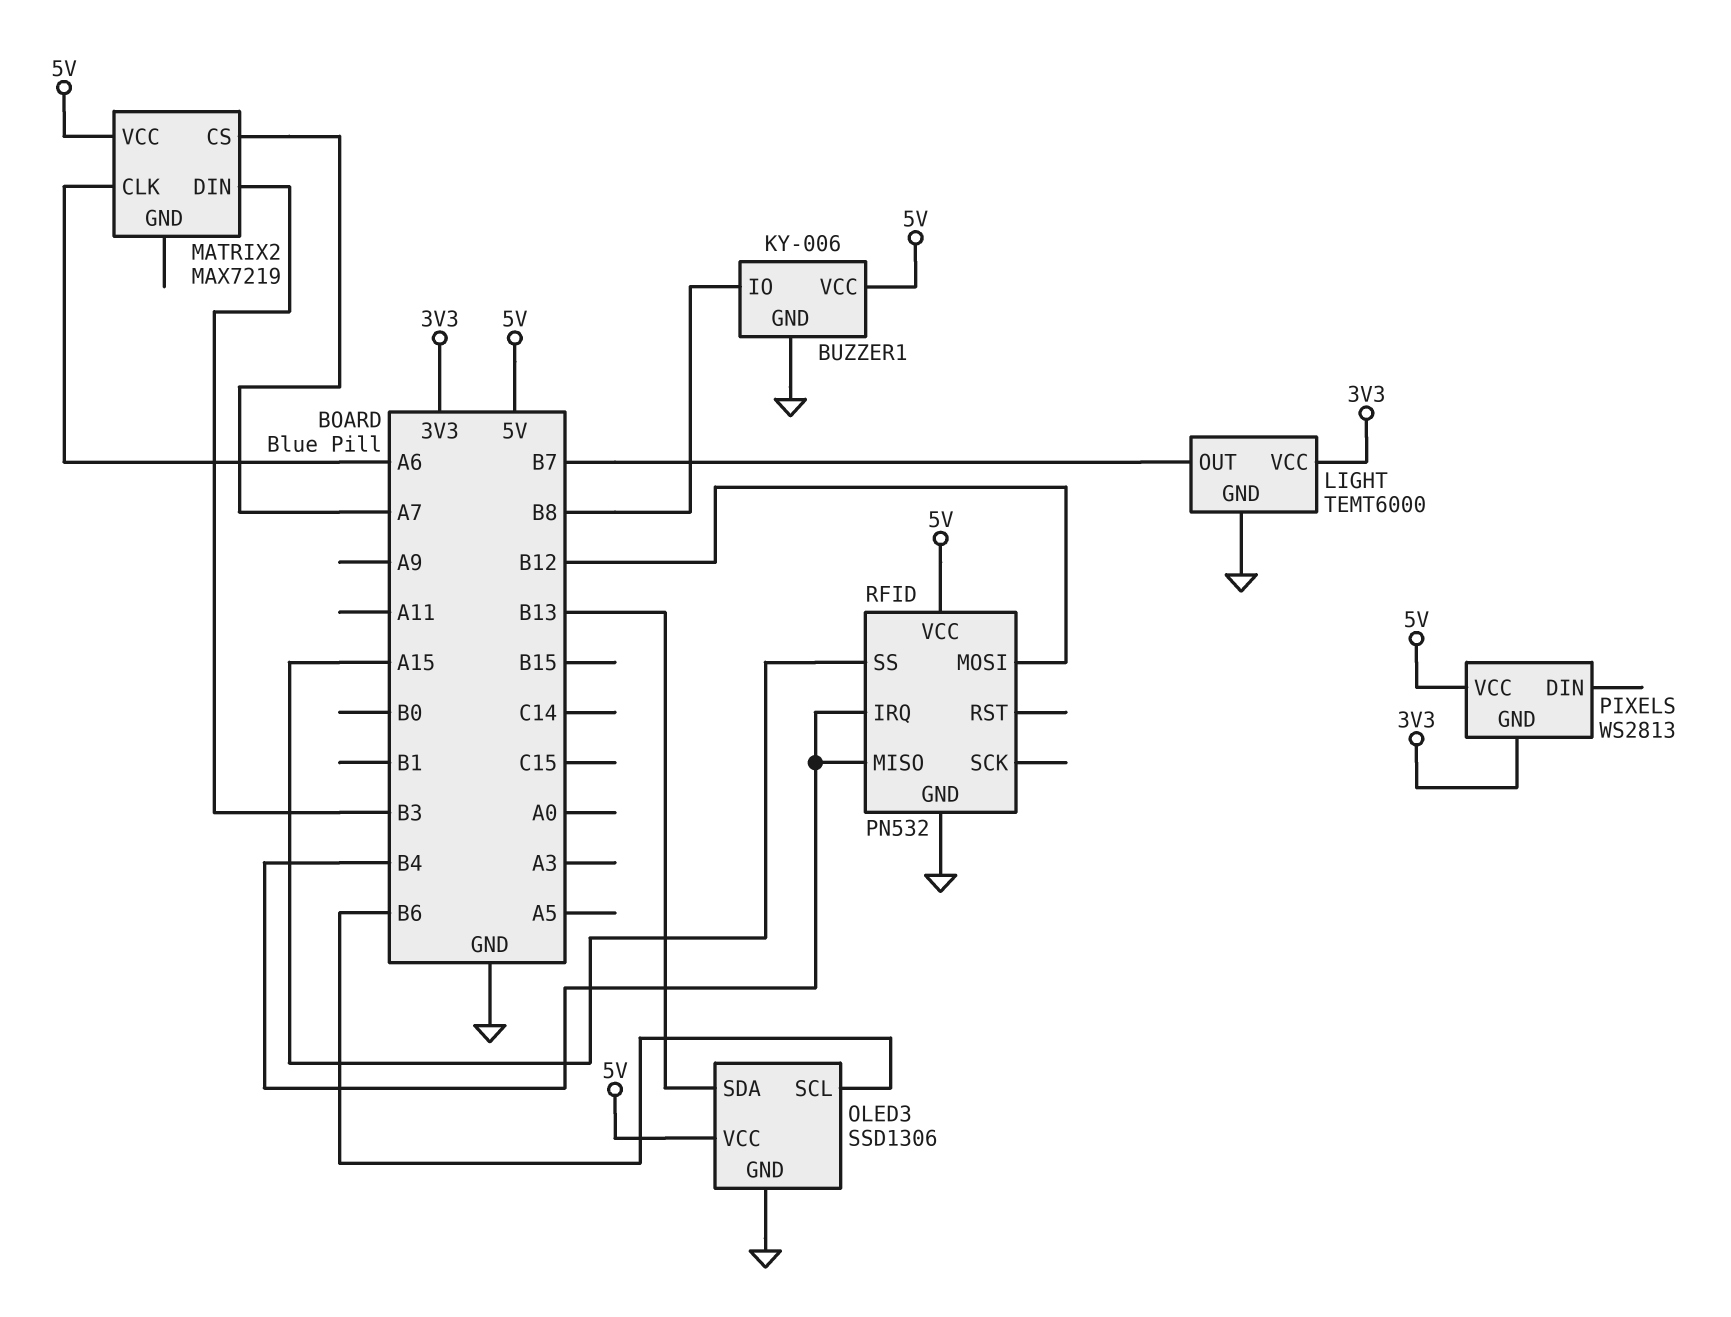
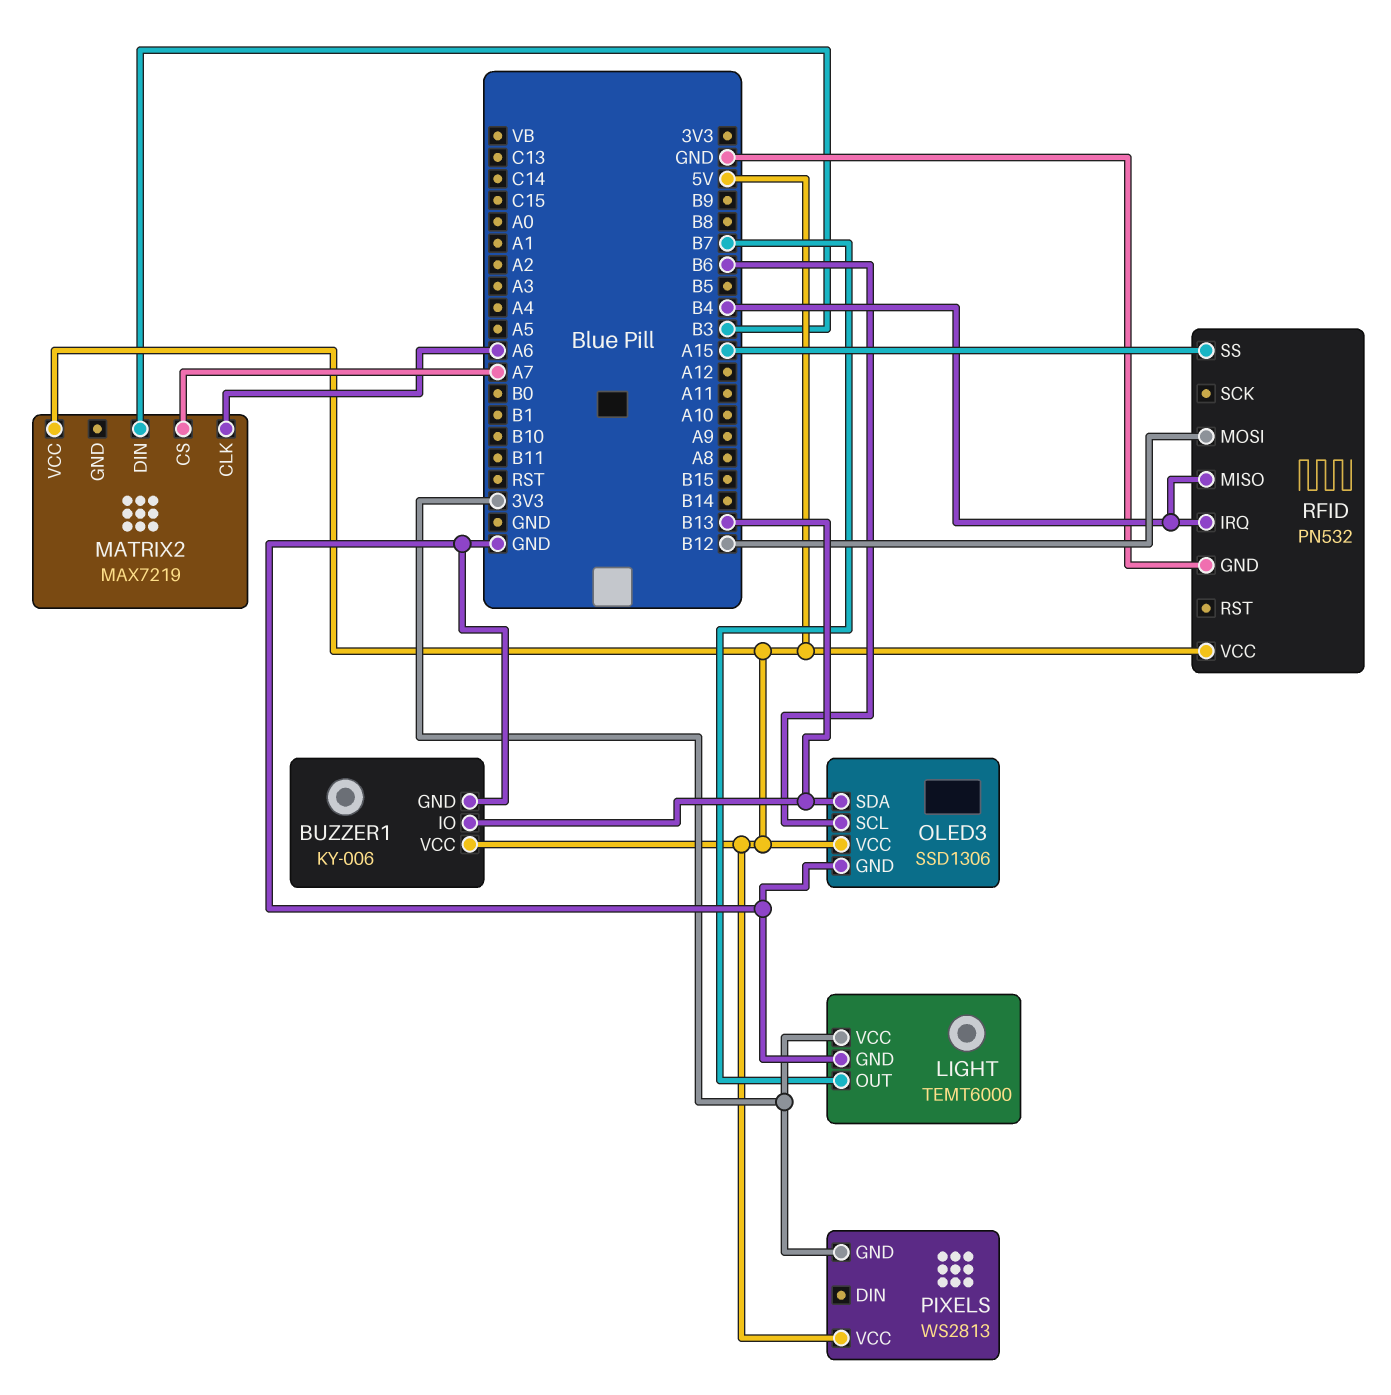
BUZZER1 pin IO: B8 -> B13

